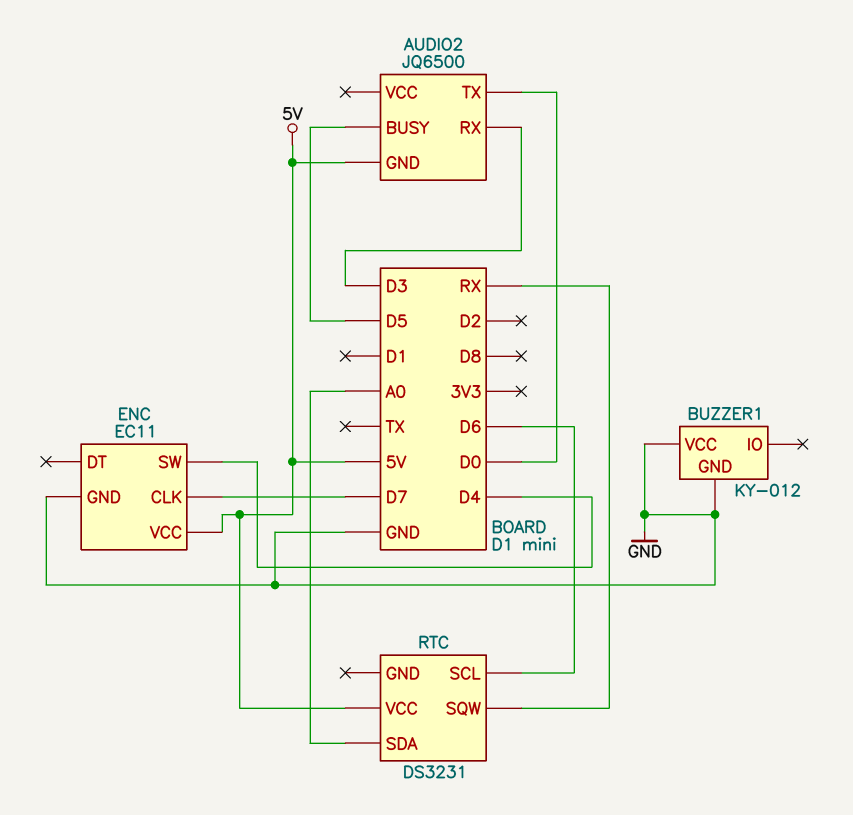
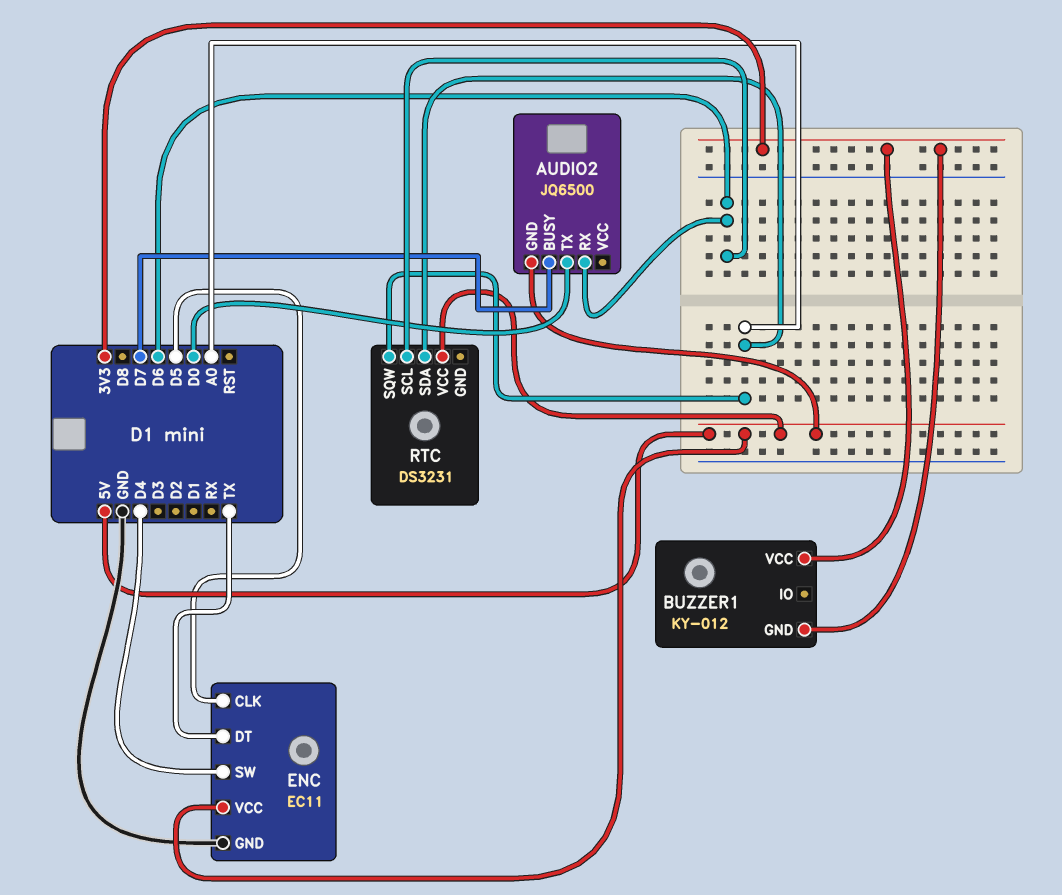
AUDIO2 pin BUSY: D5 -> D7
AUDIO2 pin RX: D3 -> D6
BUZZER1 pin GND: GND -> 3V3
BUZZER1 pin VCC: GND -> 3V3
ENC pin CLK: D7 -> D5
ENC pin DT: none -> TX
RTC pin SQW: RX -> A0

